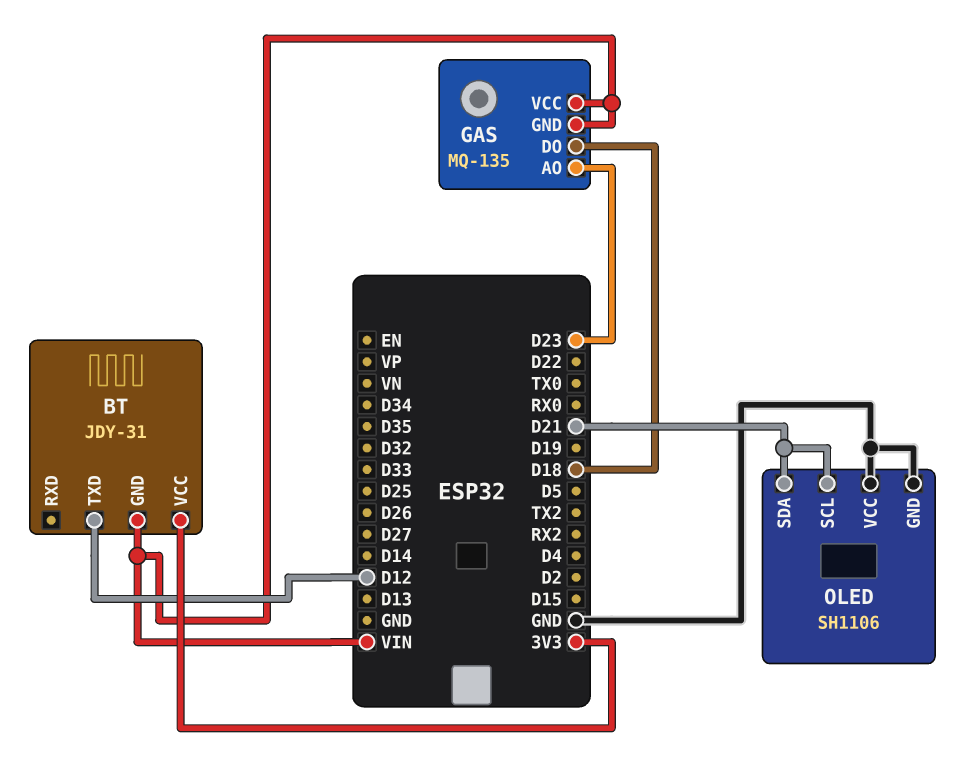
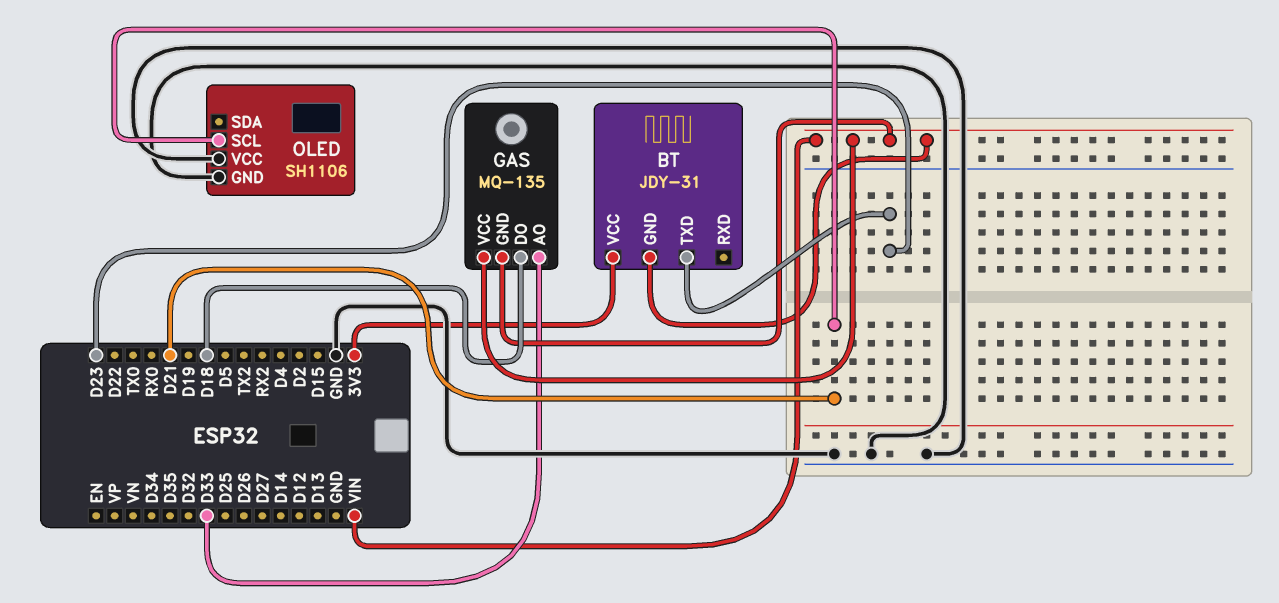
BT pin TXD: D12 -> D23
GAS pin AO: D23 -> D33
OLED pin SDA: D21 -> none

